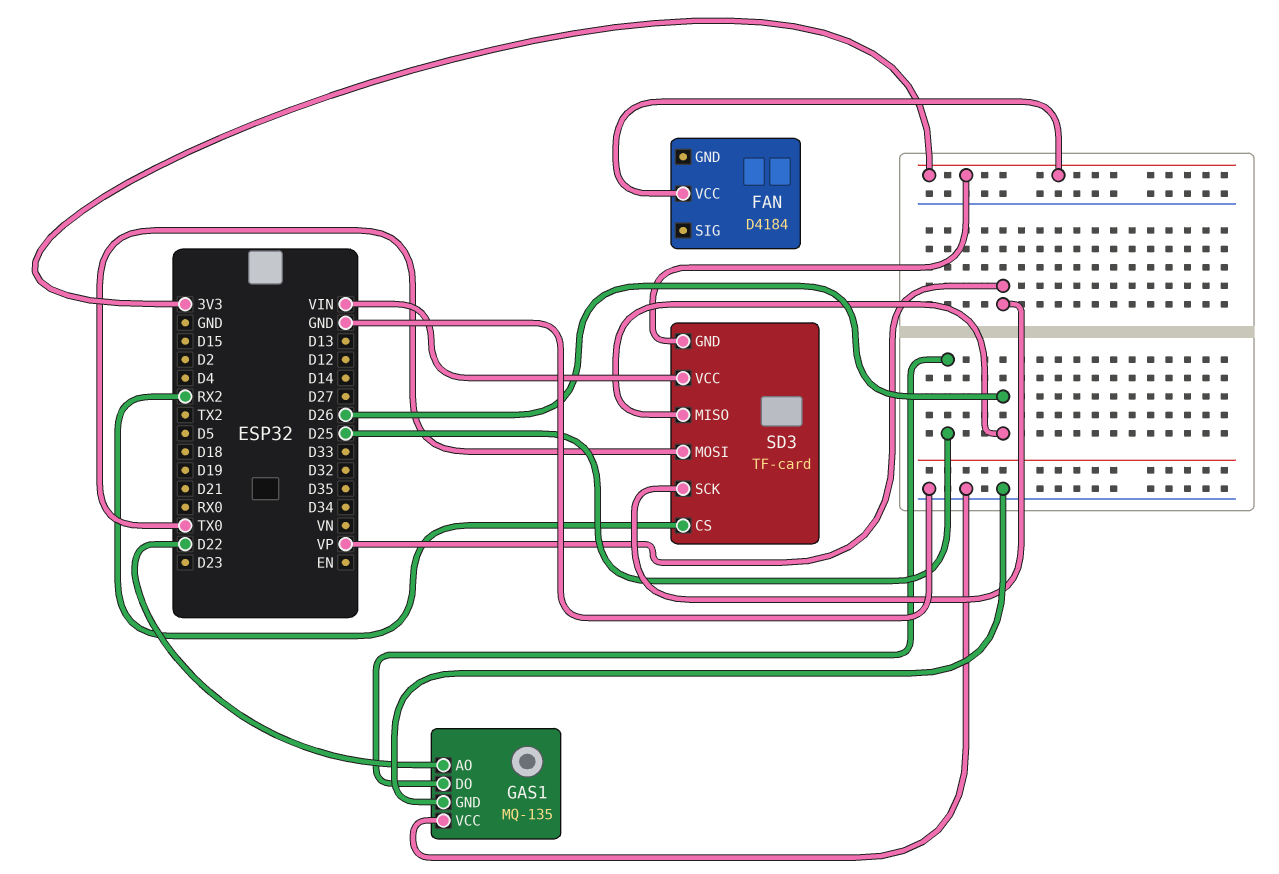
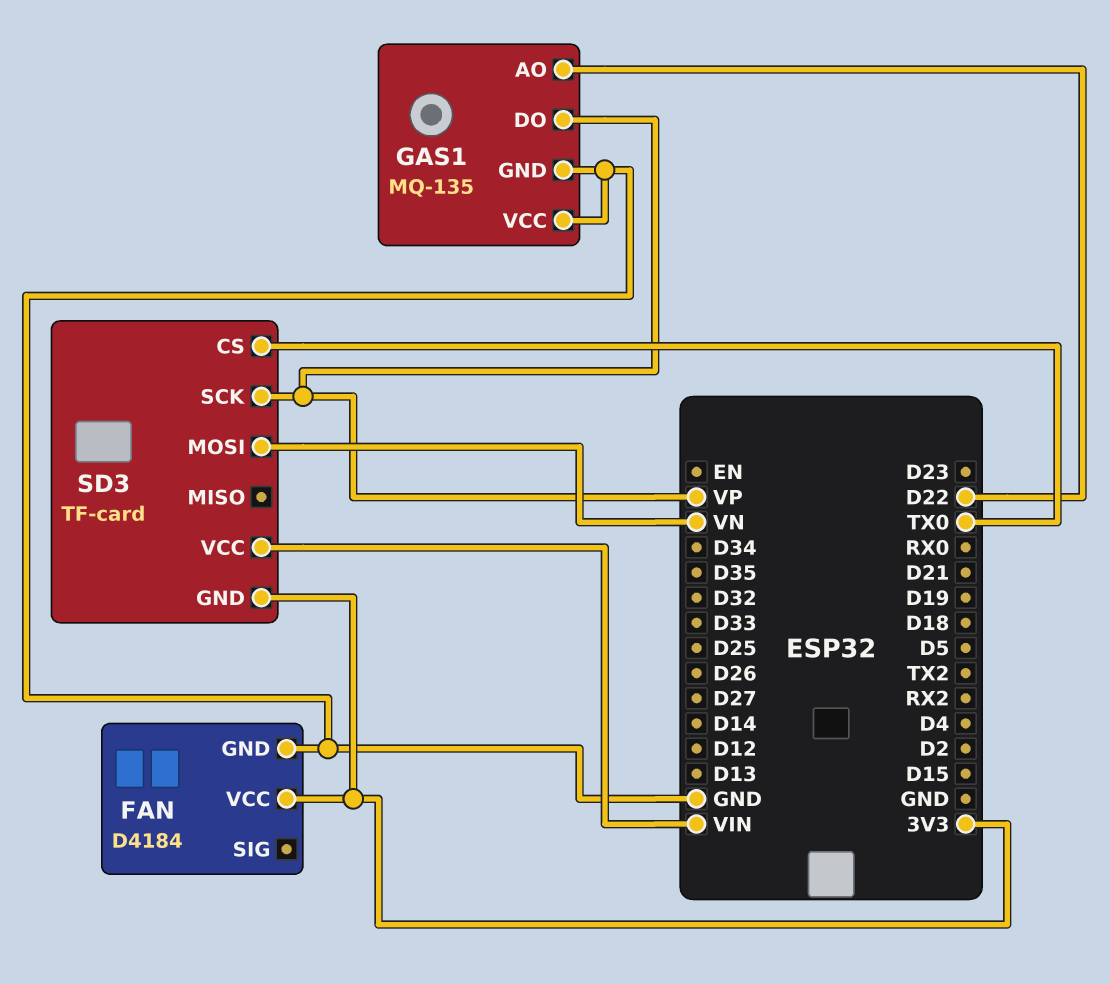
FAN pin GND: none -> GND
GAS1 pin DO: D25 -> VP
SD3 pin CS: RX2 -> TX0
SD3 pin MISO: D26 -> none
SD3 pin MOSI: TX0 -> VN

